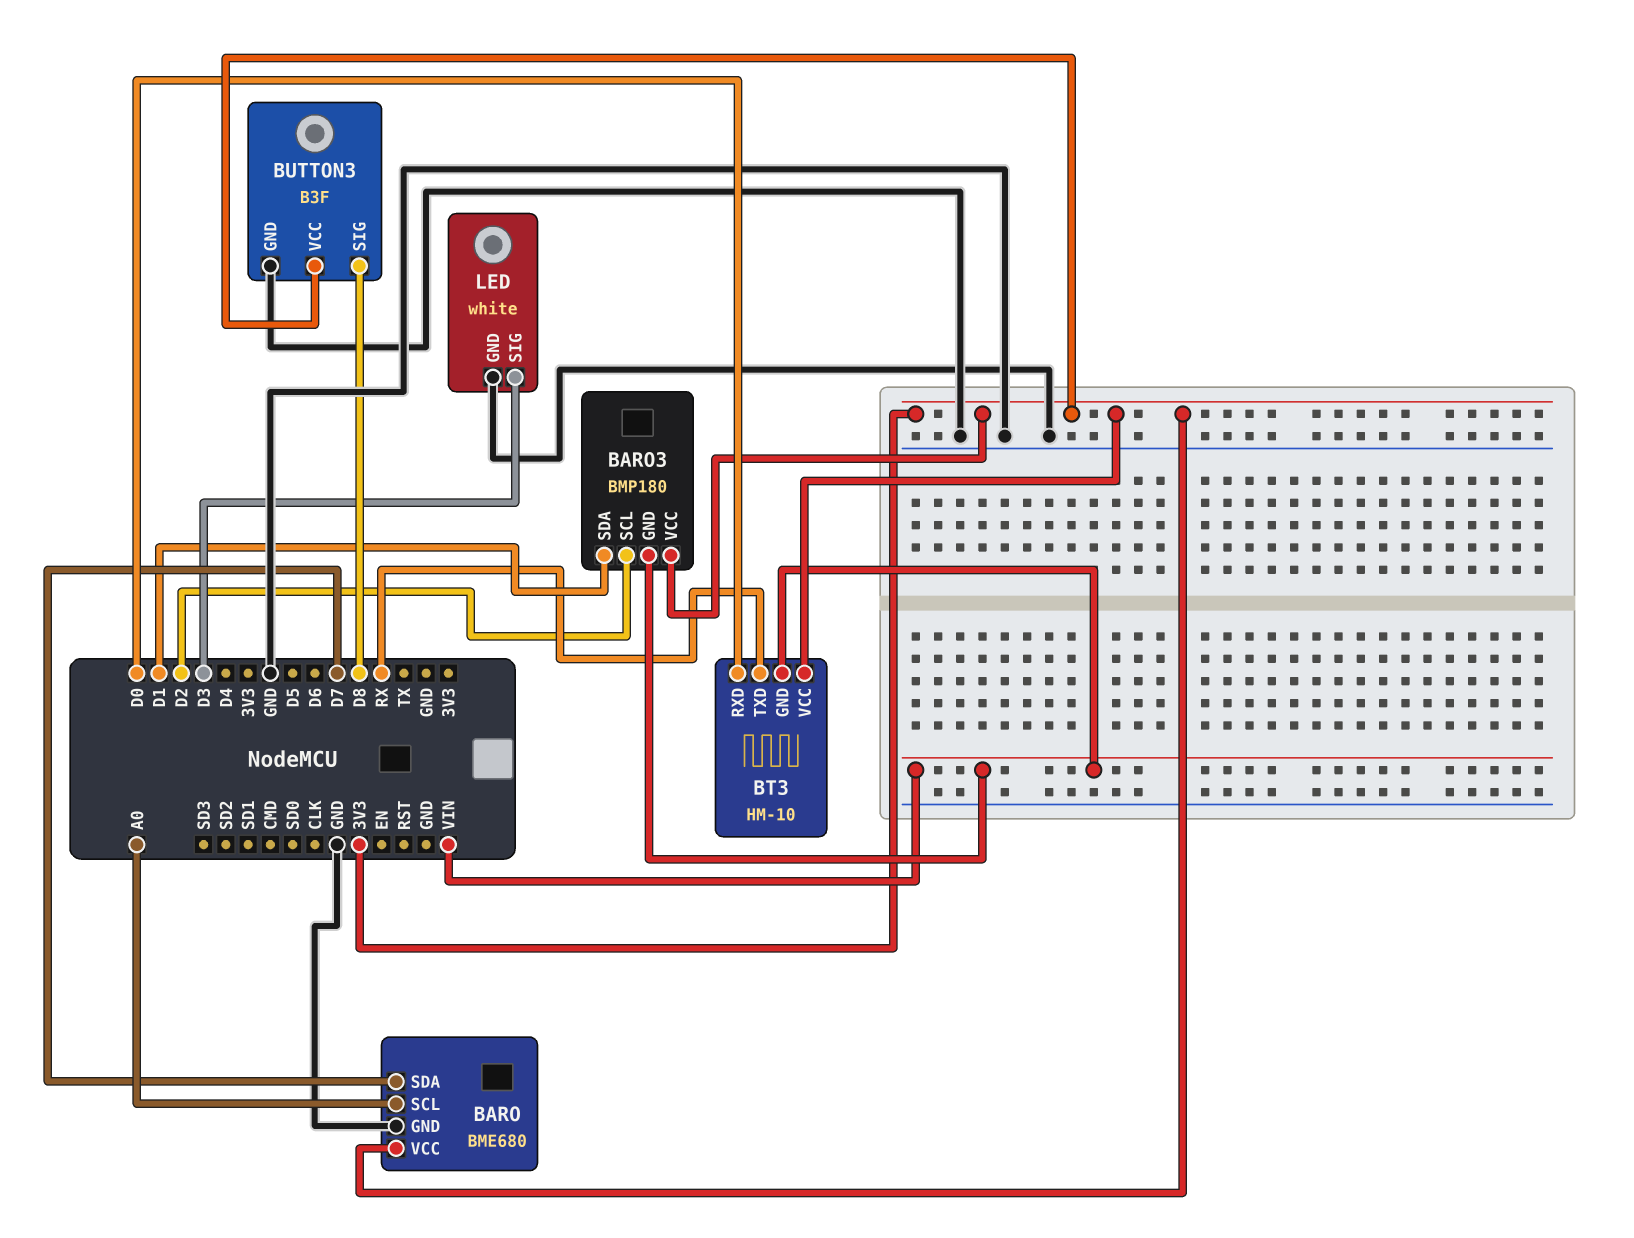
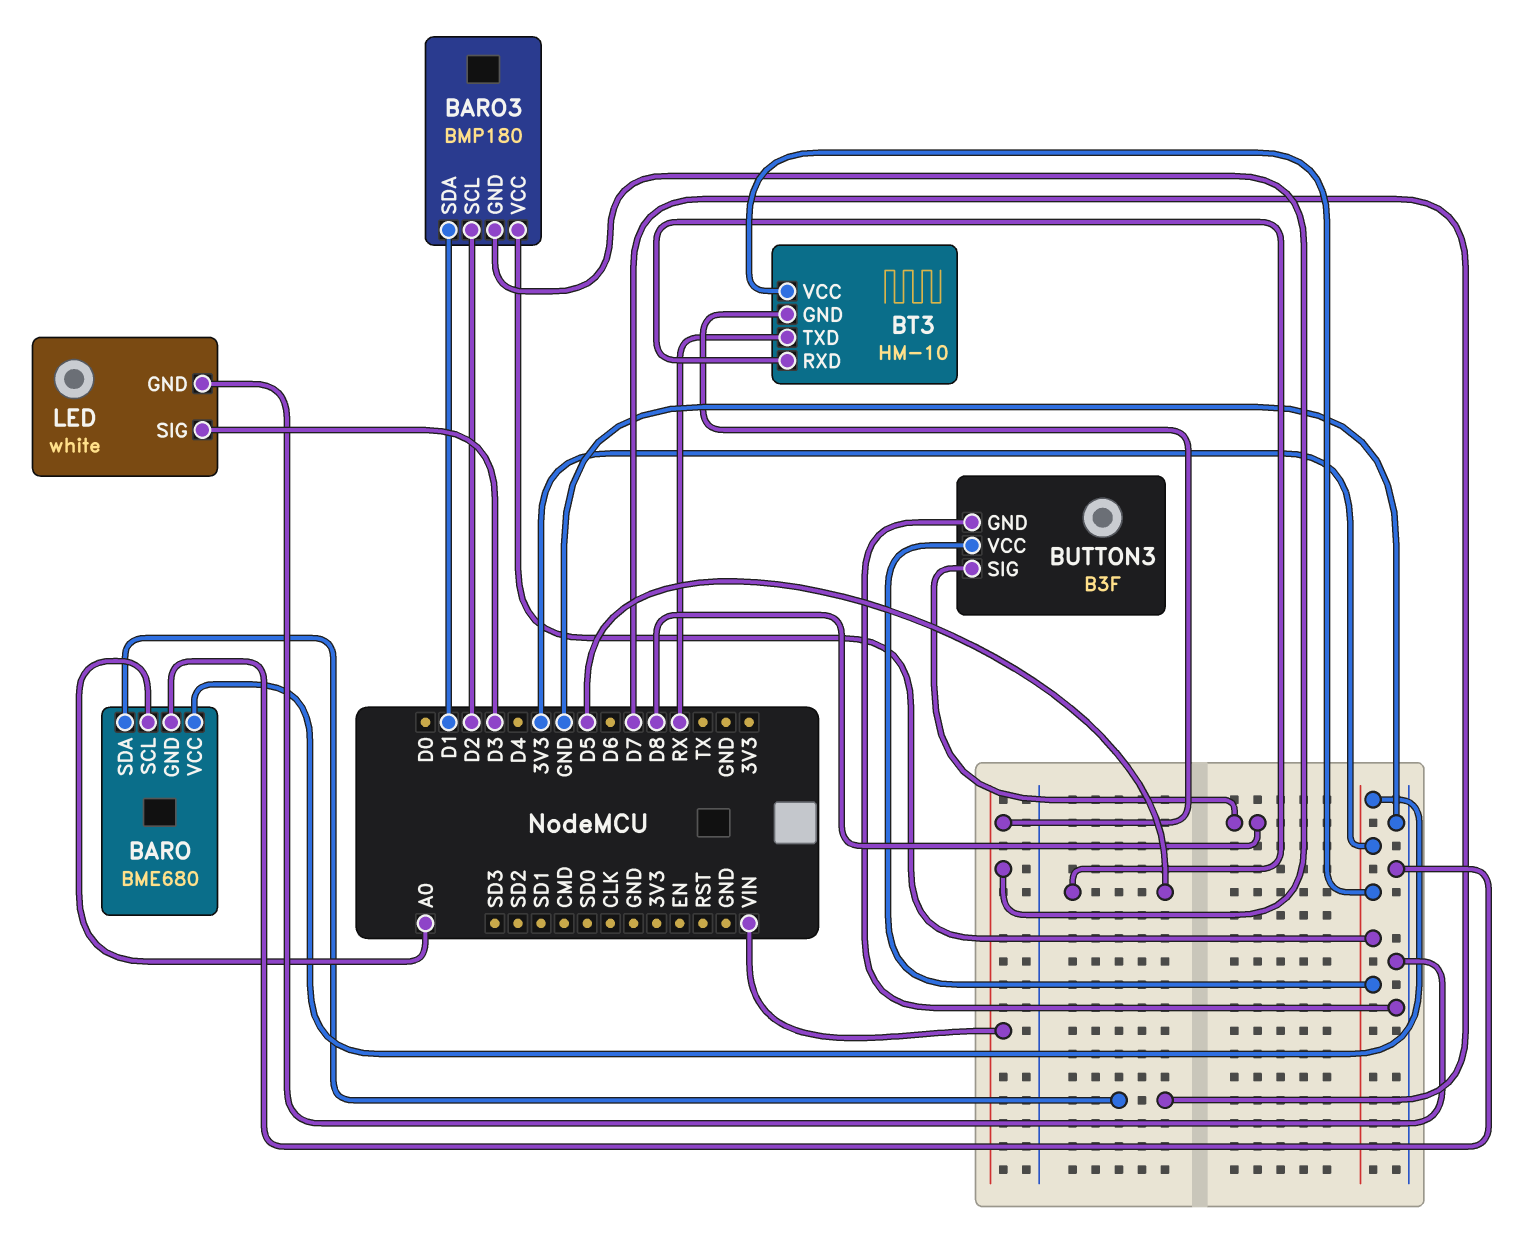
BT3 pin RXD: D0 -> D5

